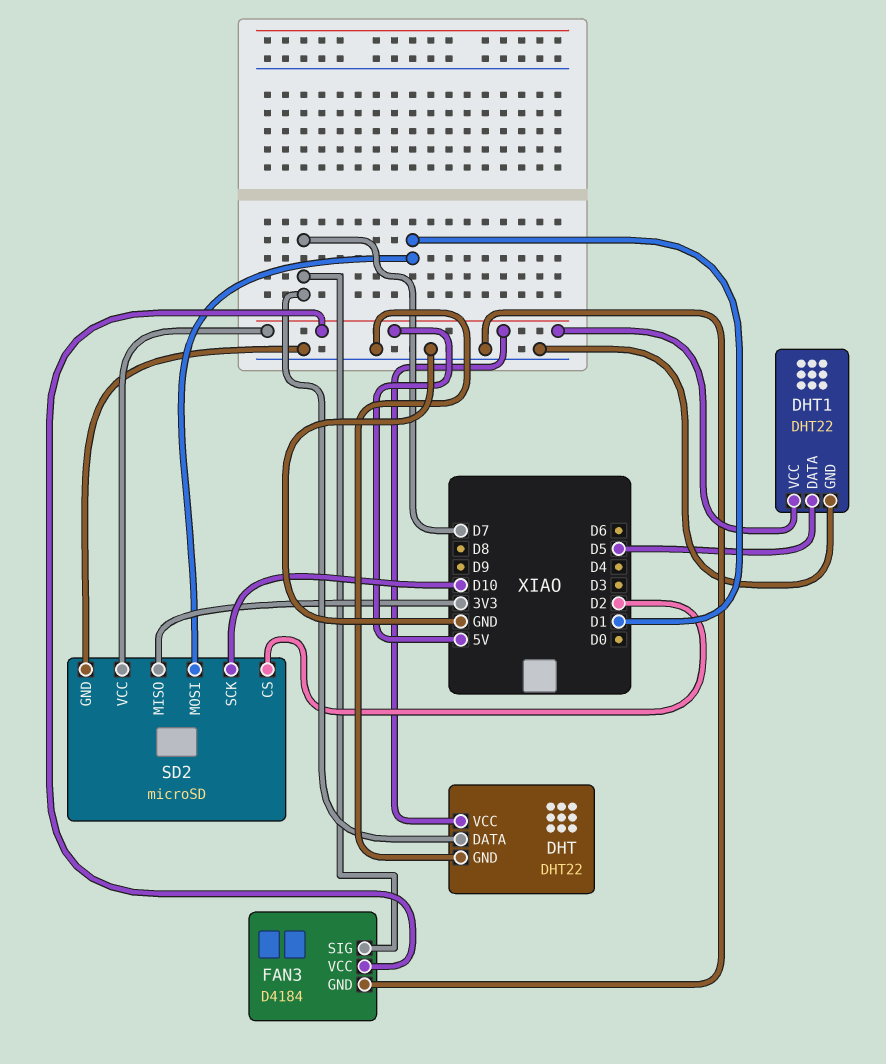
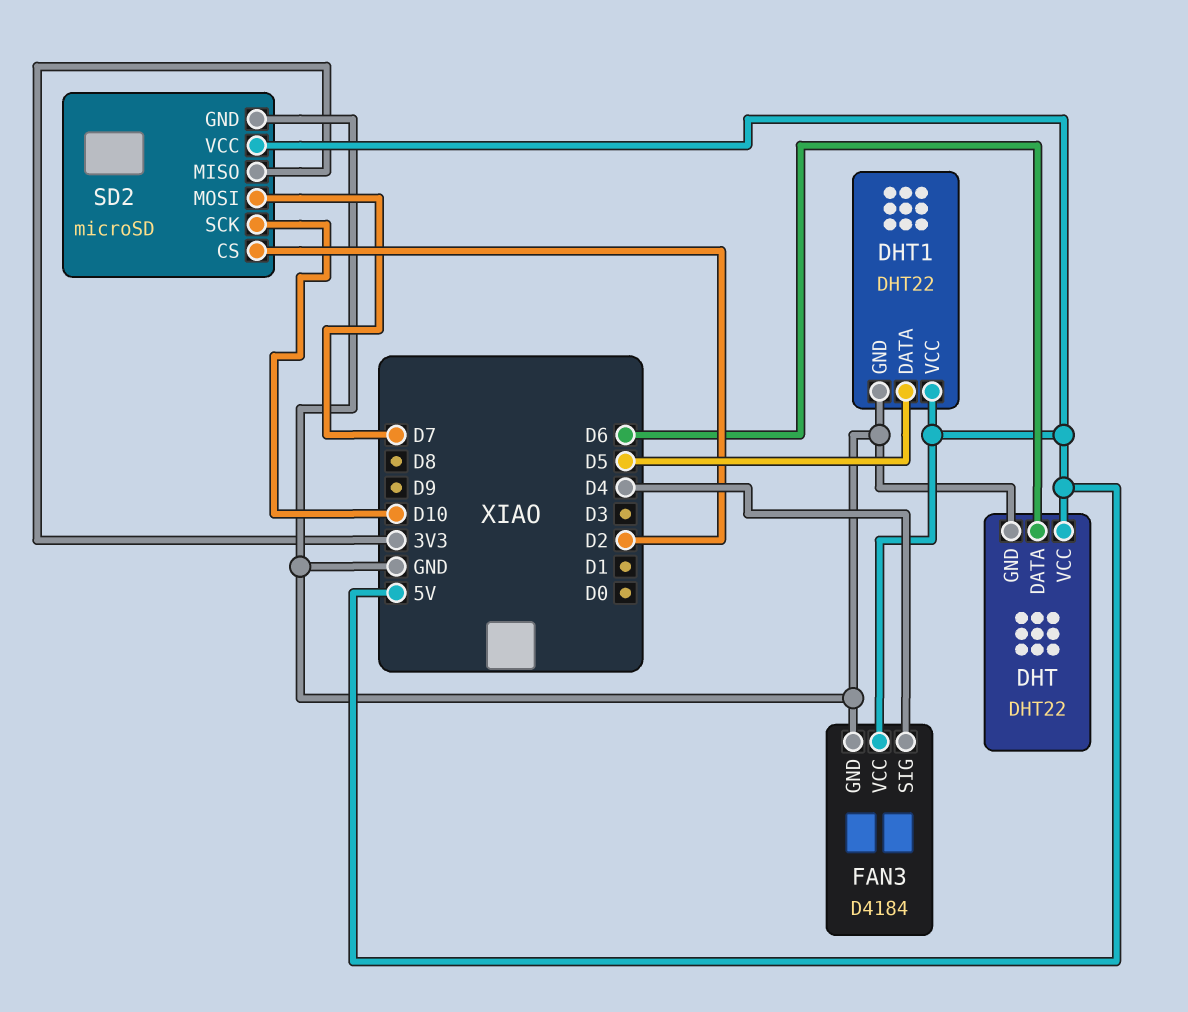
DHT pin DATA: D7 -> D6
FAN3 pin SIG: D7 -> D4
SD2 pin MOSI: D1 -> D7

